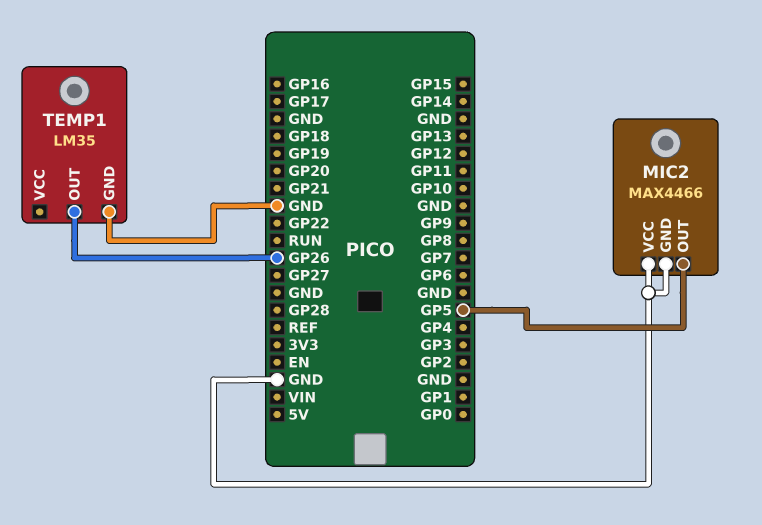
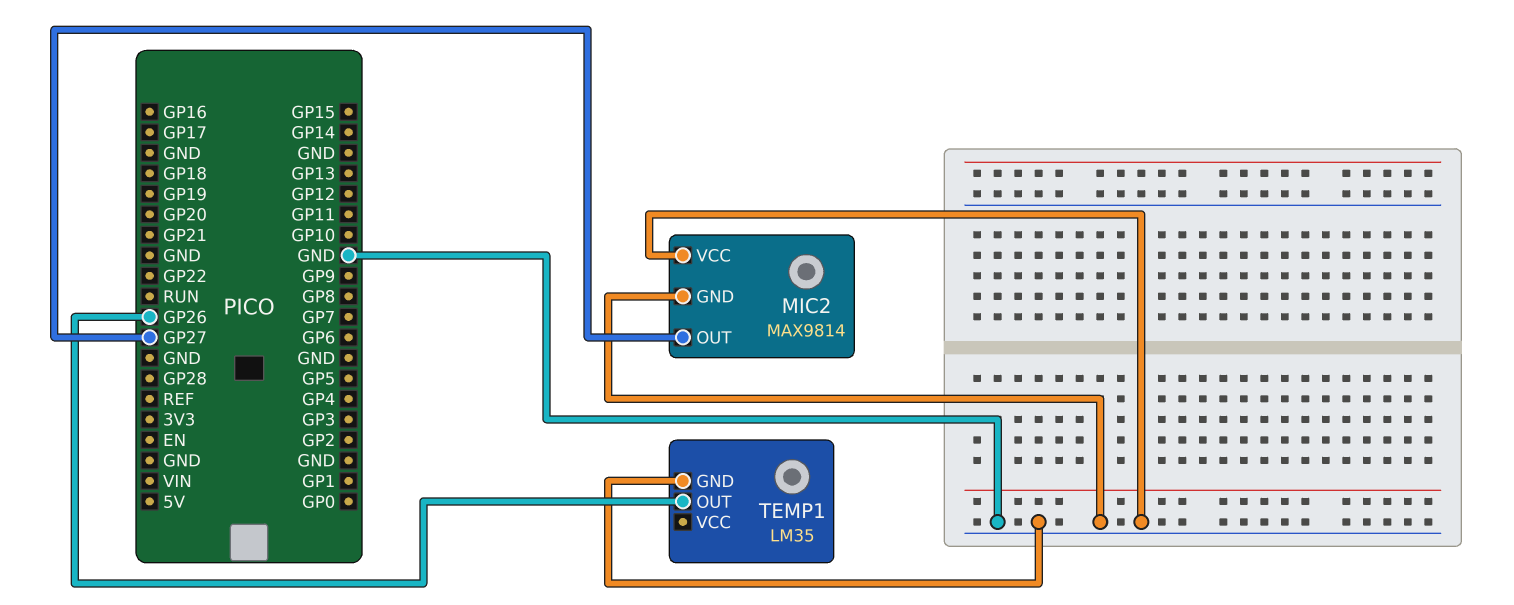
MIC2: MAX4466 -> MAX9814
MIC2 pin OUT: GP5 -> GP27

